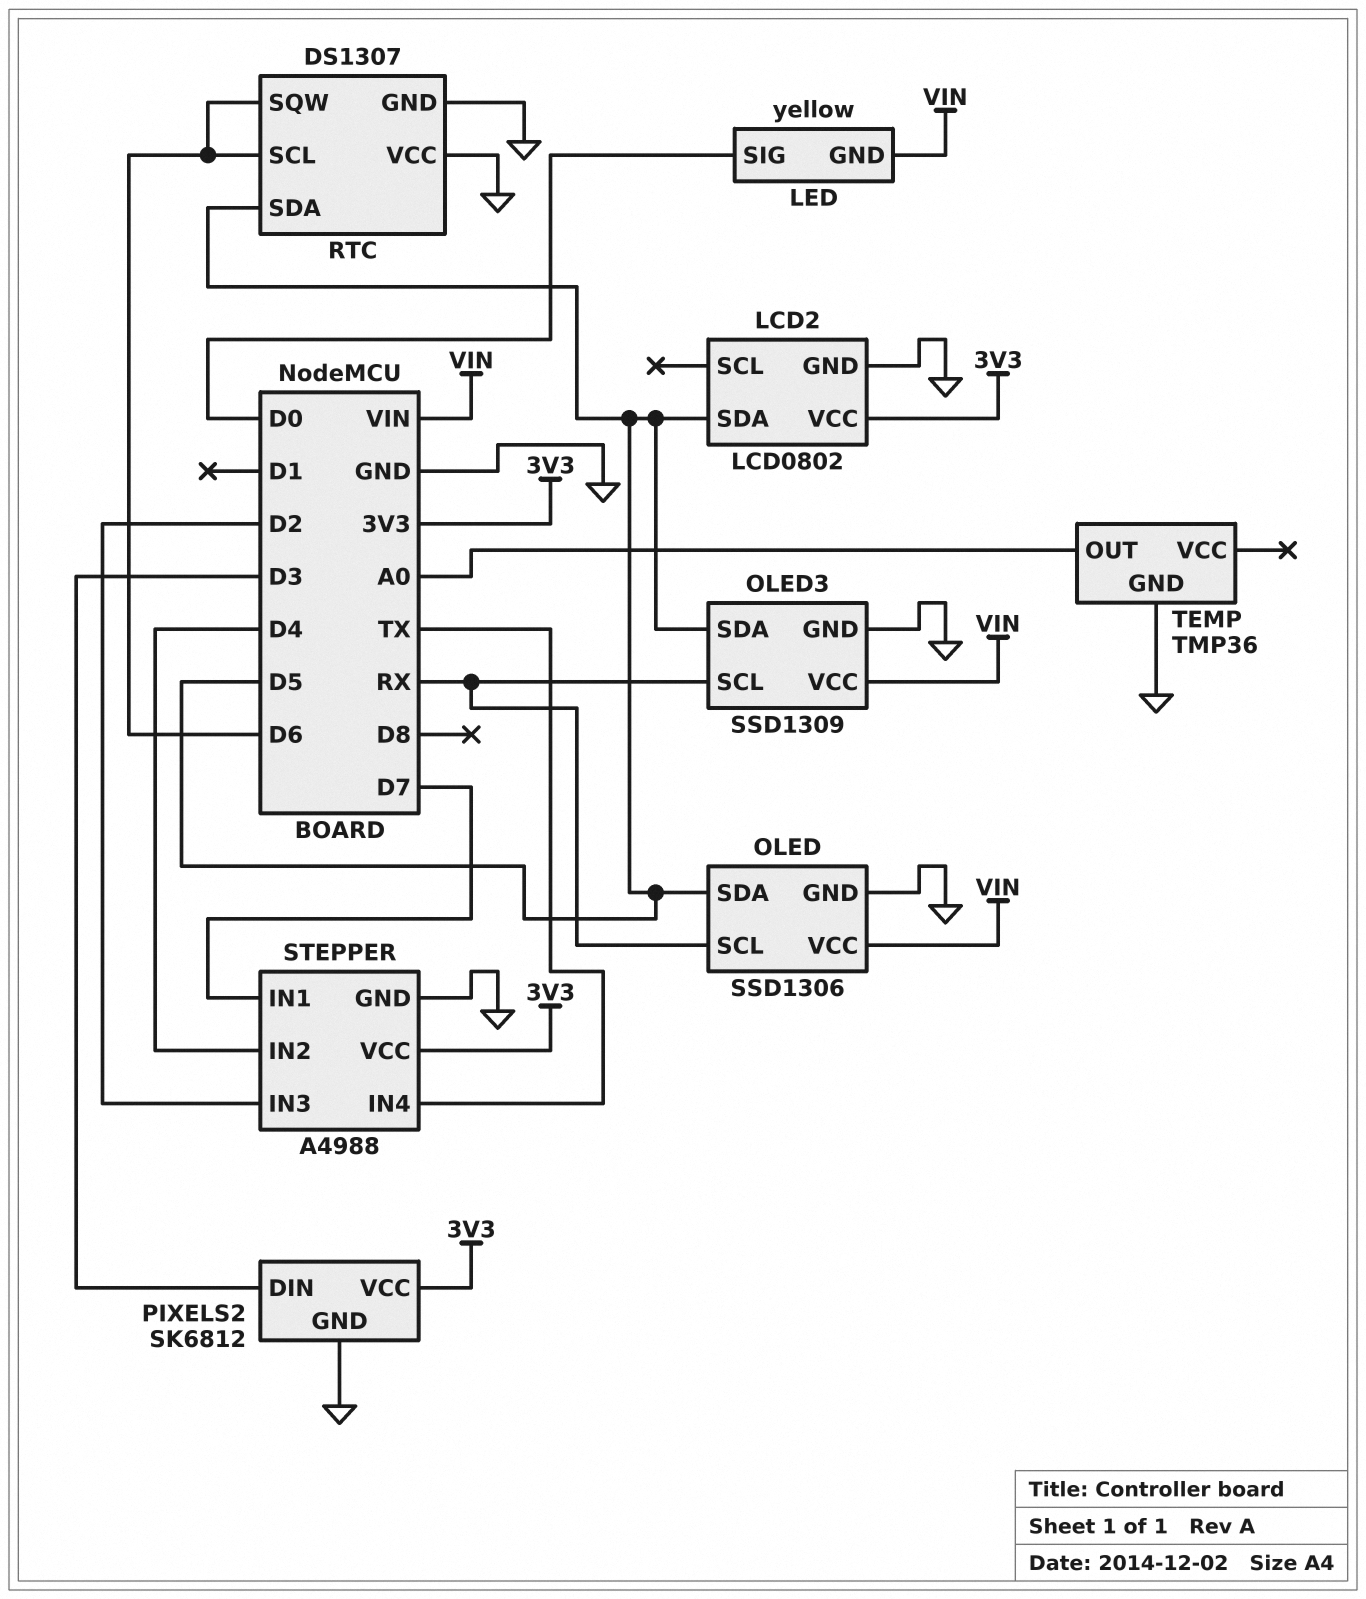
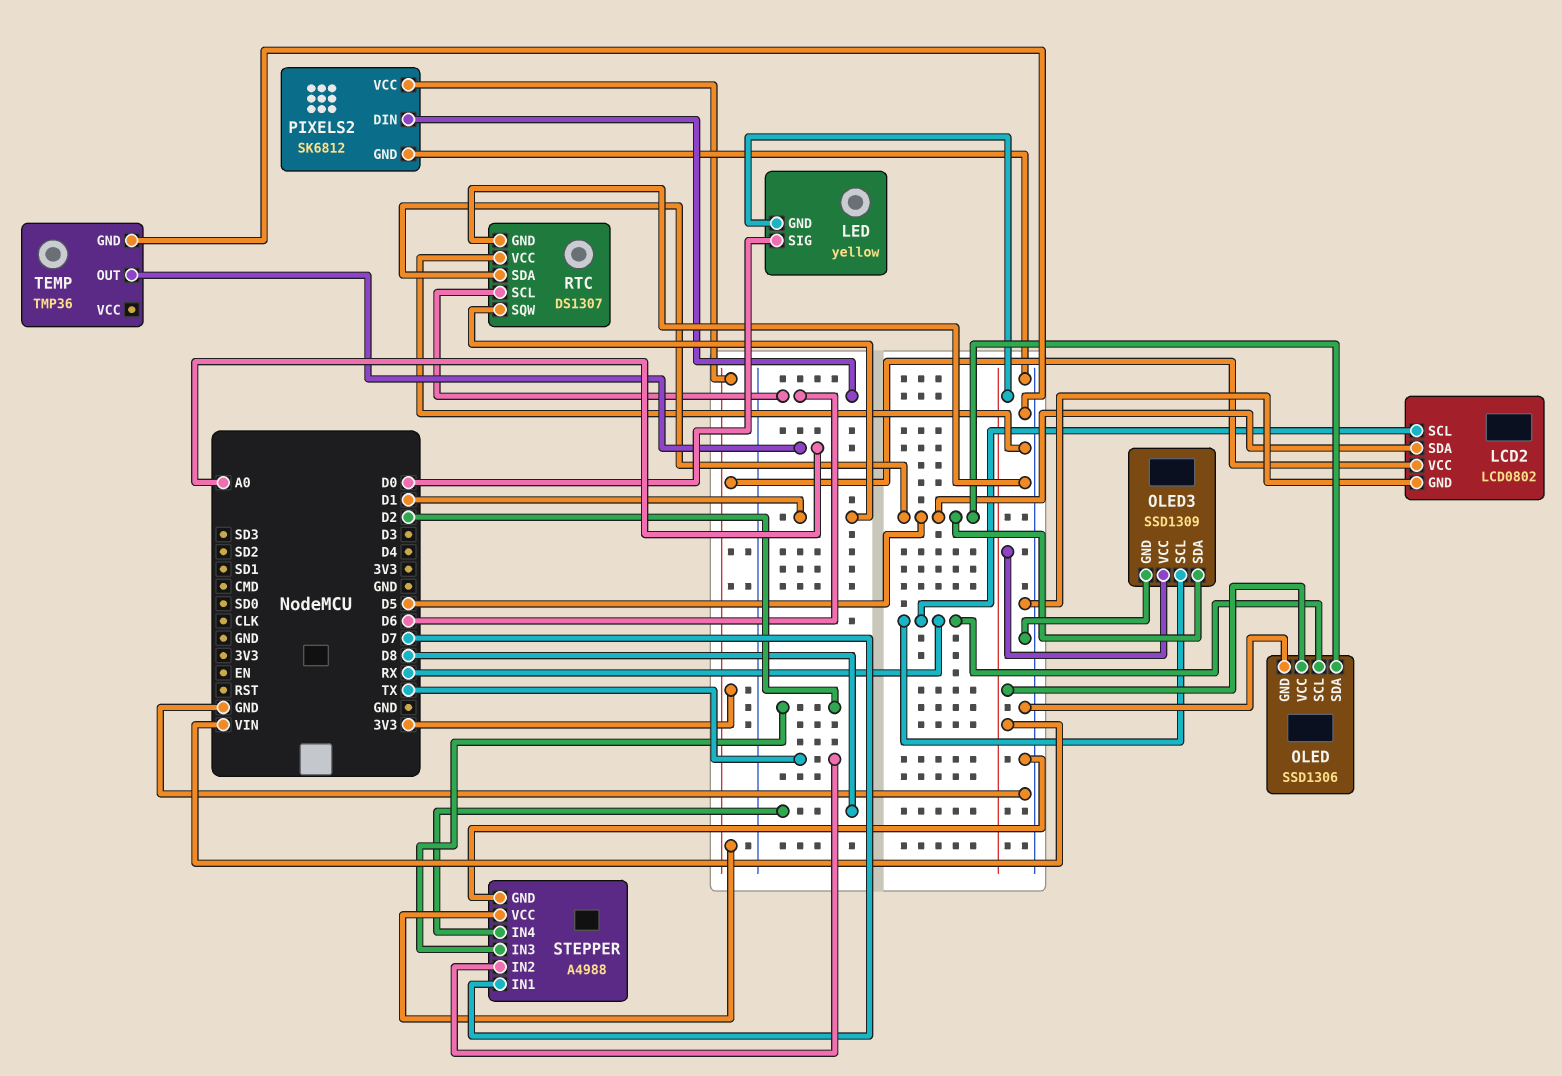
LCD2 pin SCL: none -> RX
PIXELS2 pin DIN: D3 -> D6
RTC pin SQW: D6 -> D1
STEPPER pin IN2: D4 -> TX
STEPPER pin IN4: TX -> D8

